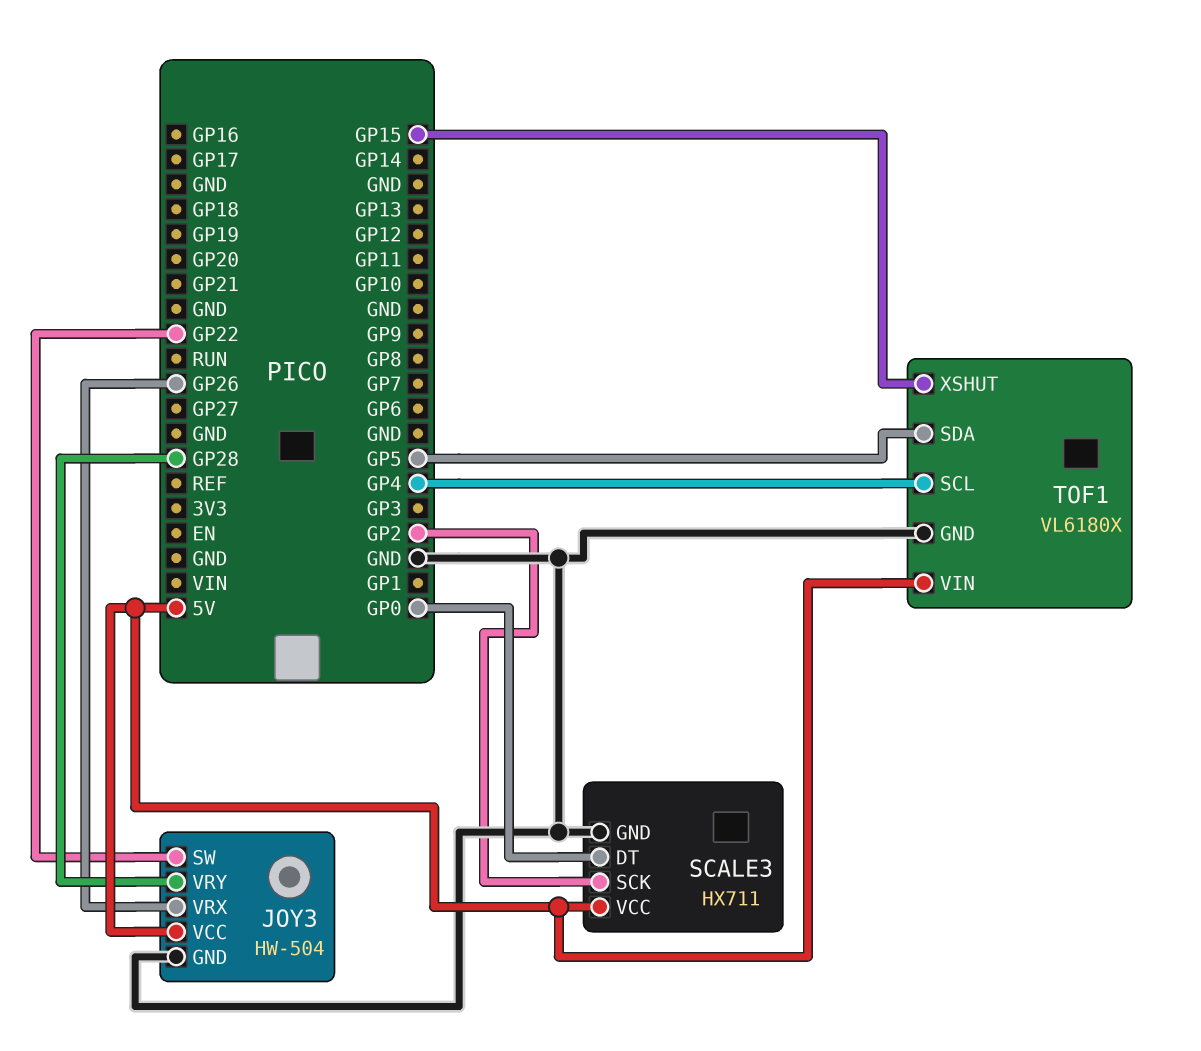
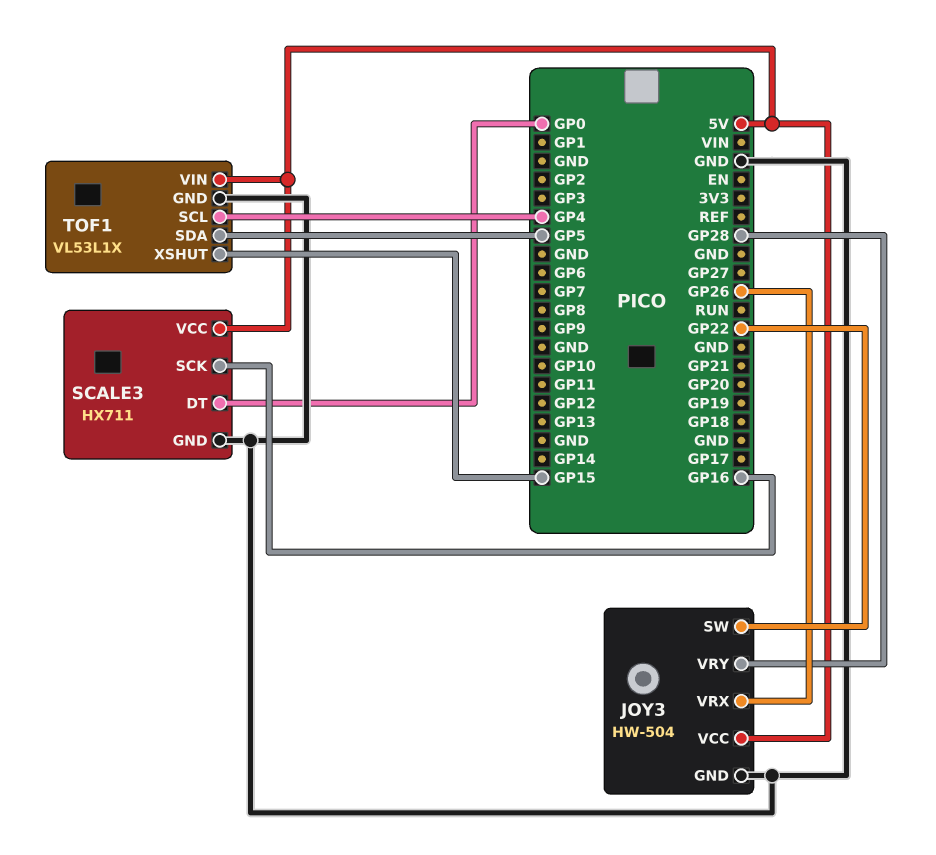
SCALE3 pin SCK: GP2 -> GP16
TOF1: VL6180X -> VL53L1X

